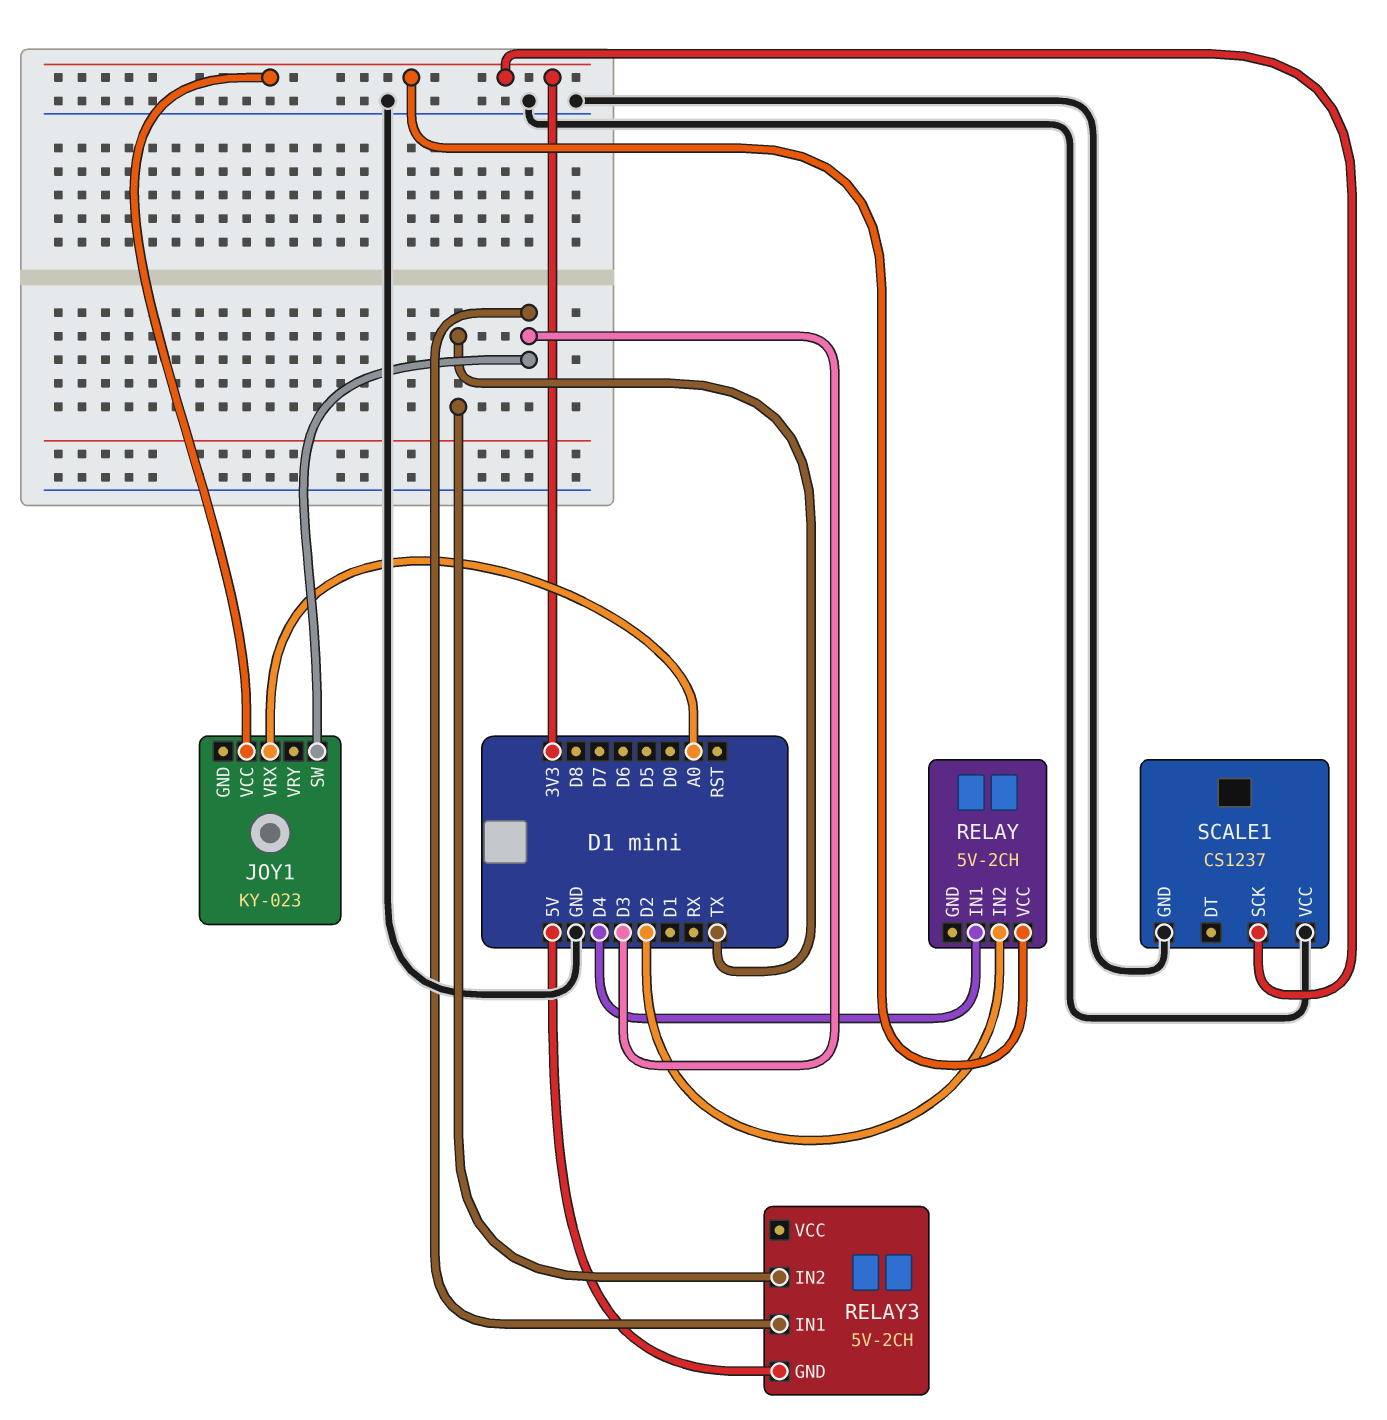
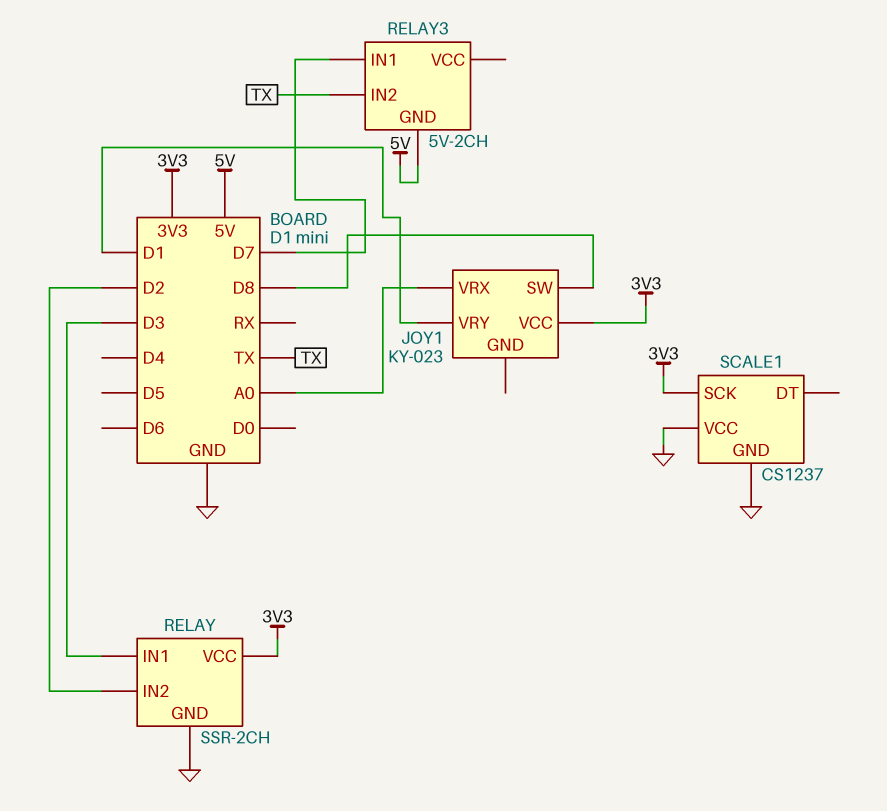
JOY1 pin SW: D3 -> D8
JOY1 pin VRY: none -> D1
RELAY: 5V-2CH -> SSR-2CH
RELAY pin GND: none -> GND
RELAY pin IN1: D4 -> D3
RELAY3 pin IN1: D3 -> D7

